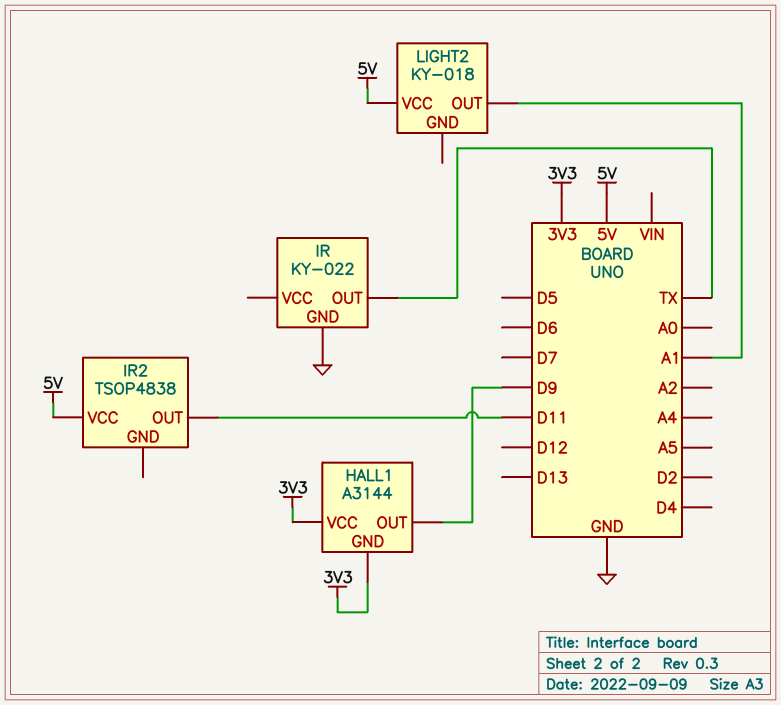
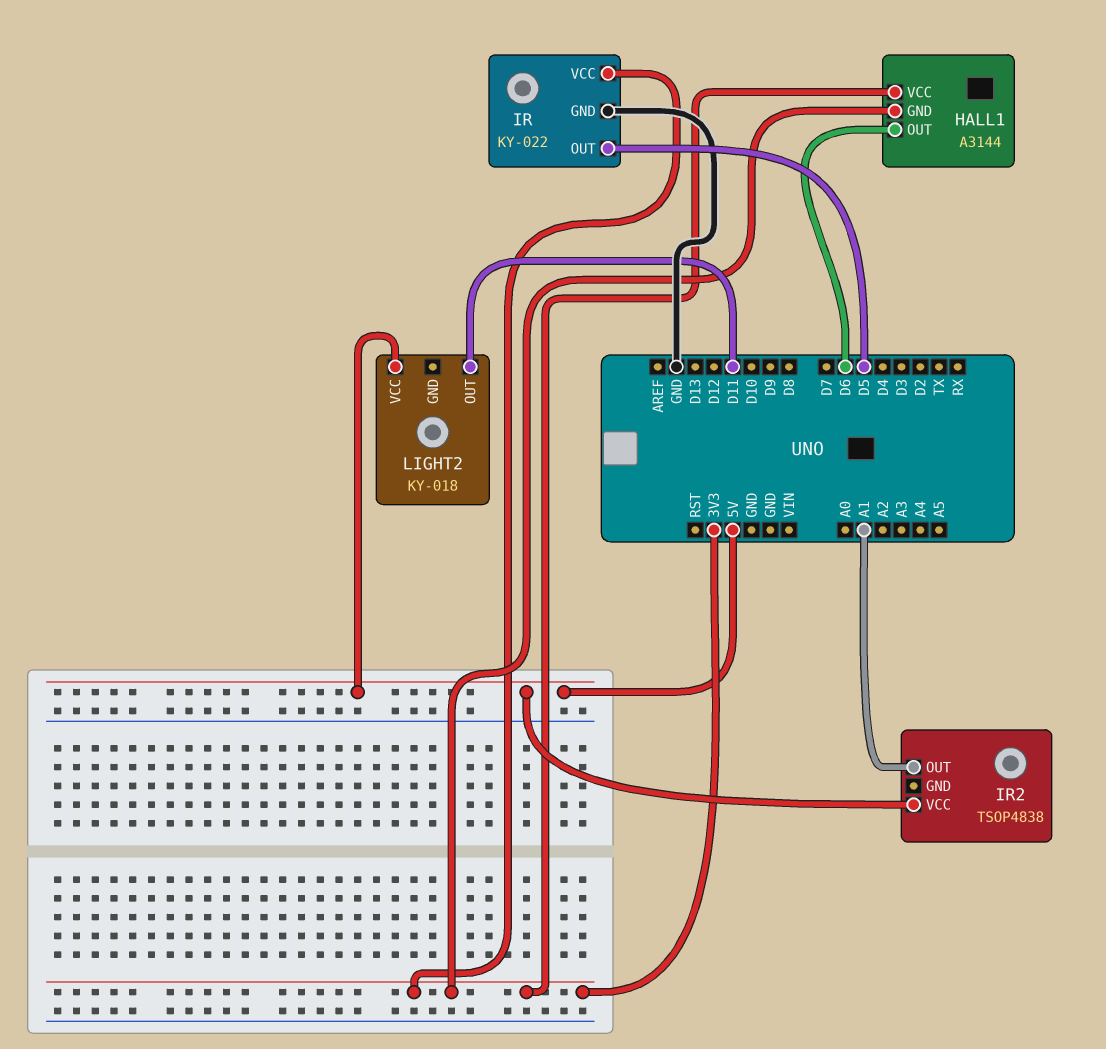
HALL1 pin OUT: D9 -> D6
IR pin OUT: TX -> D5
IR pin VCC: none -> 3V3
IR2 pin OUT: D11 -> A1
LIGHT2 pin OUT: A1 -> D11

